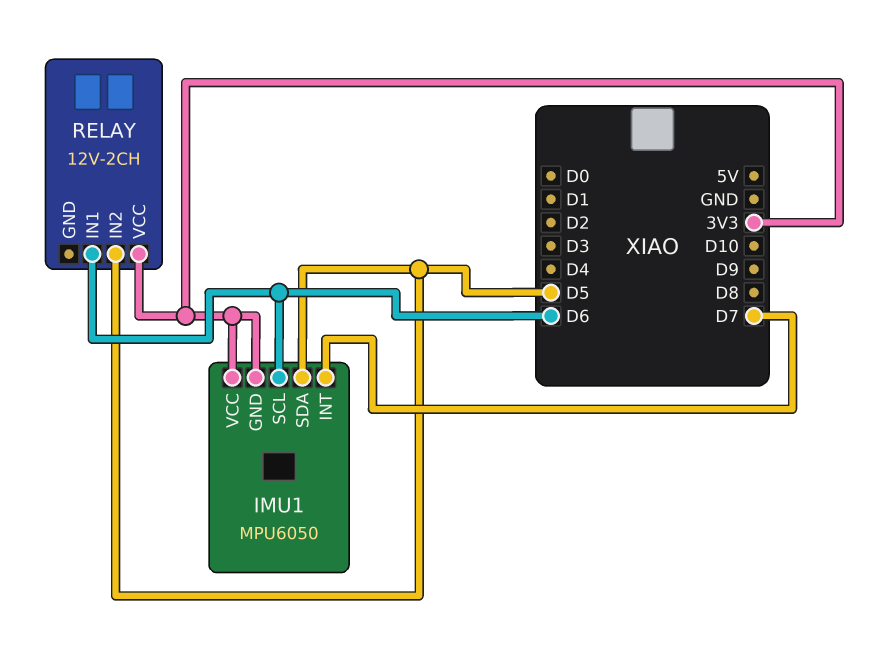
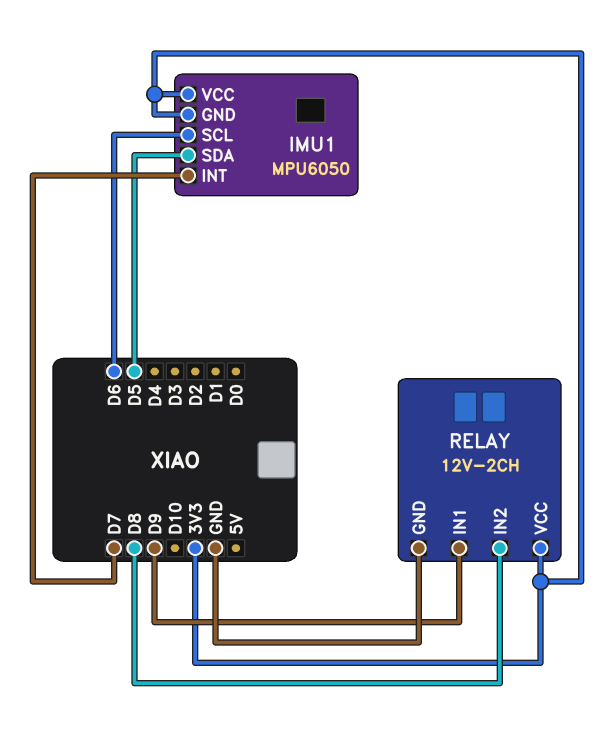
RELAY pin GND: none -> GND
RELAY pin IN1: D6 -> D9
RELAY pin IN2: D5 -> D8

